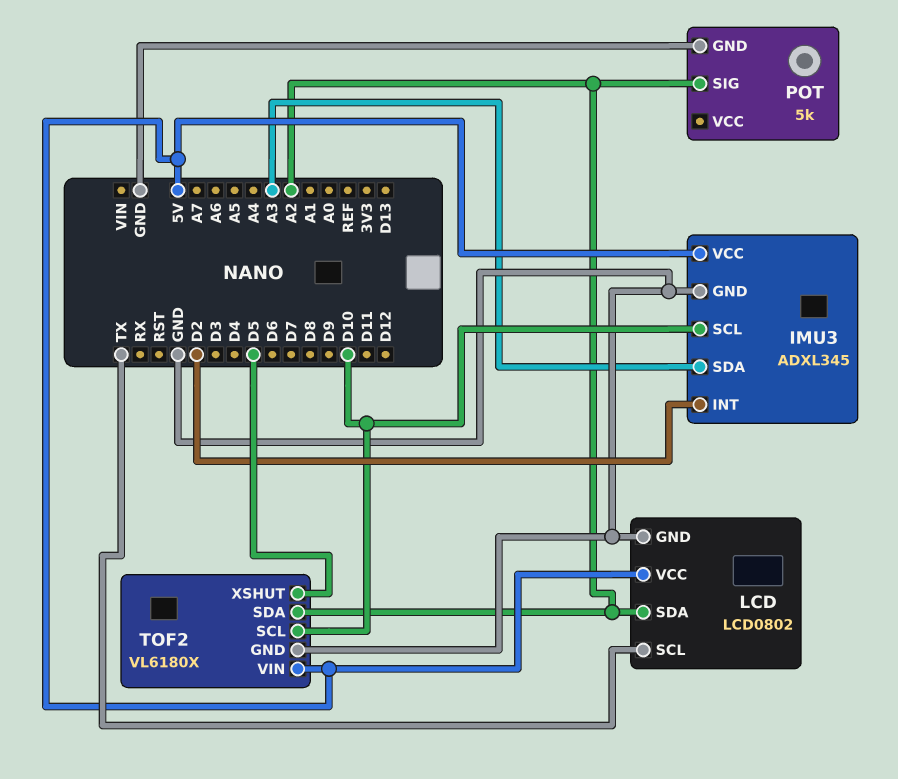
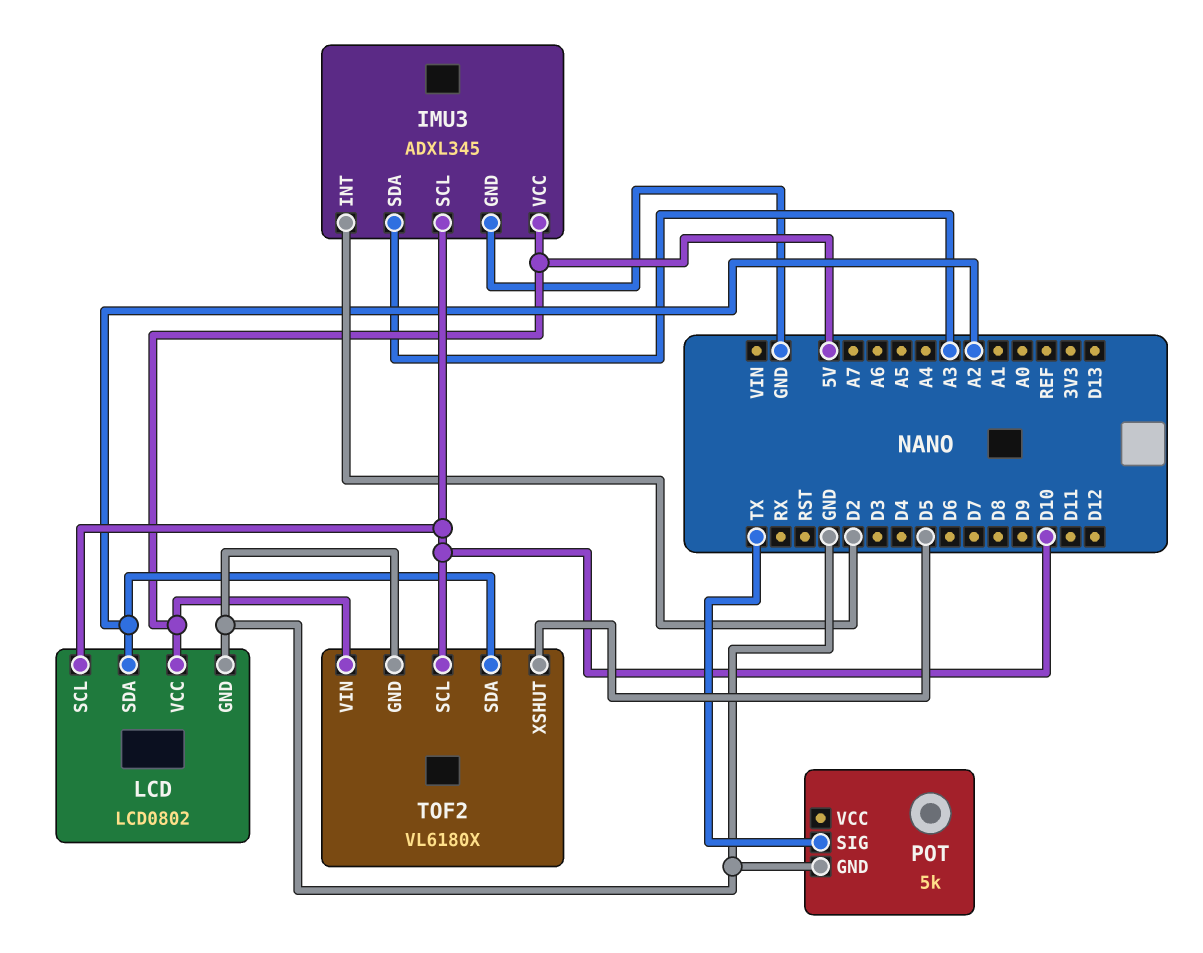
LCD pin SCL: TX -> D10
POT pin SIG: A2 -> TX

